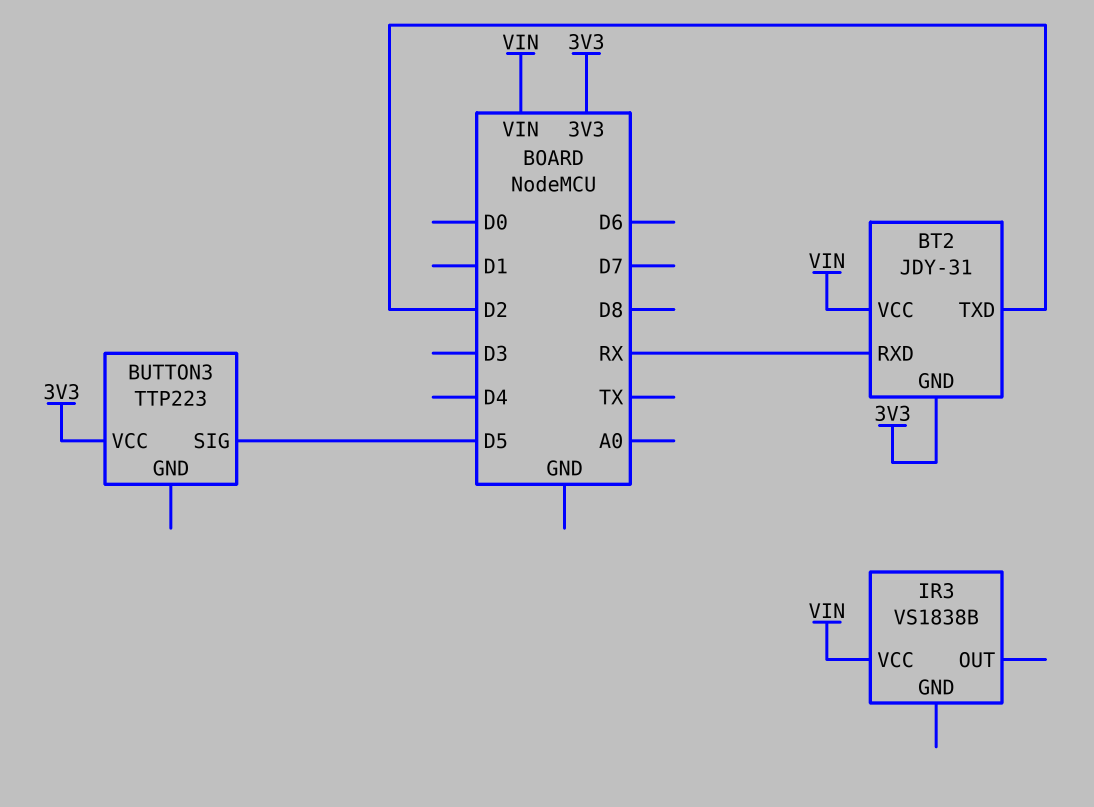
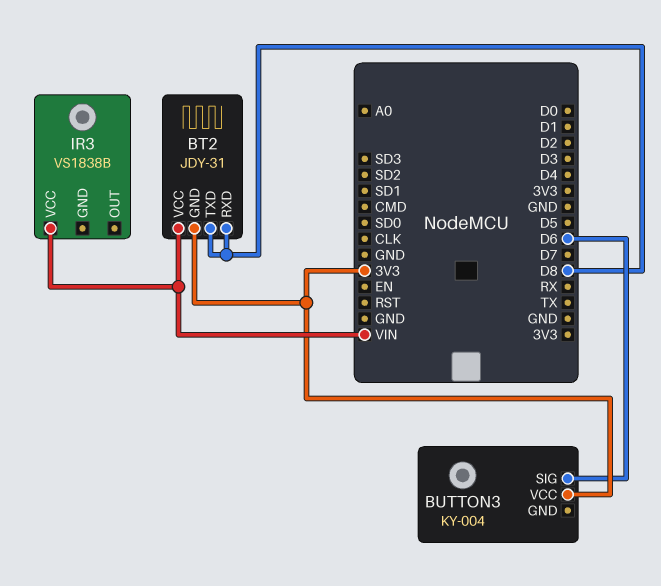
BT2 pin RXD: RX -> D8
BT2 pin TXD: D2 -> D8
BUTTON3: TTP223 -> KY-004
BUTTON3 pin SIG: D5 -> D6

